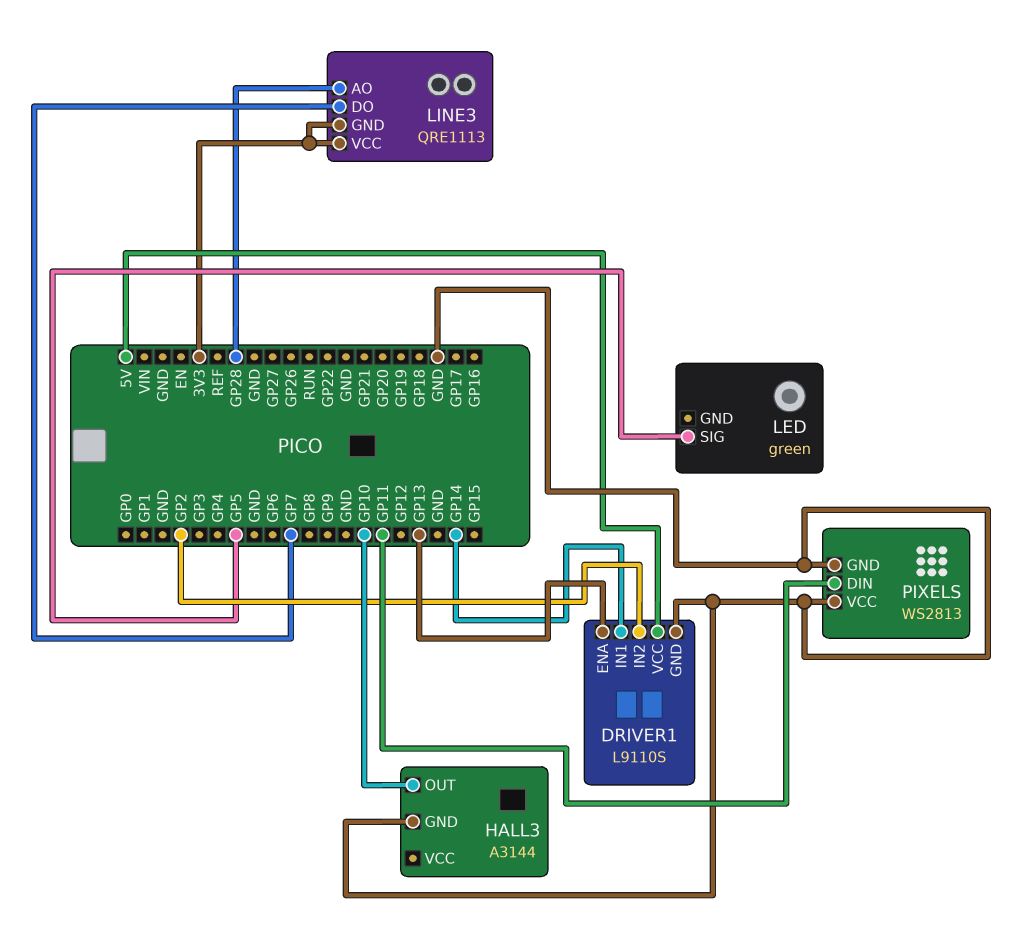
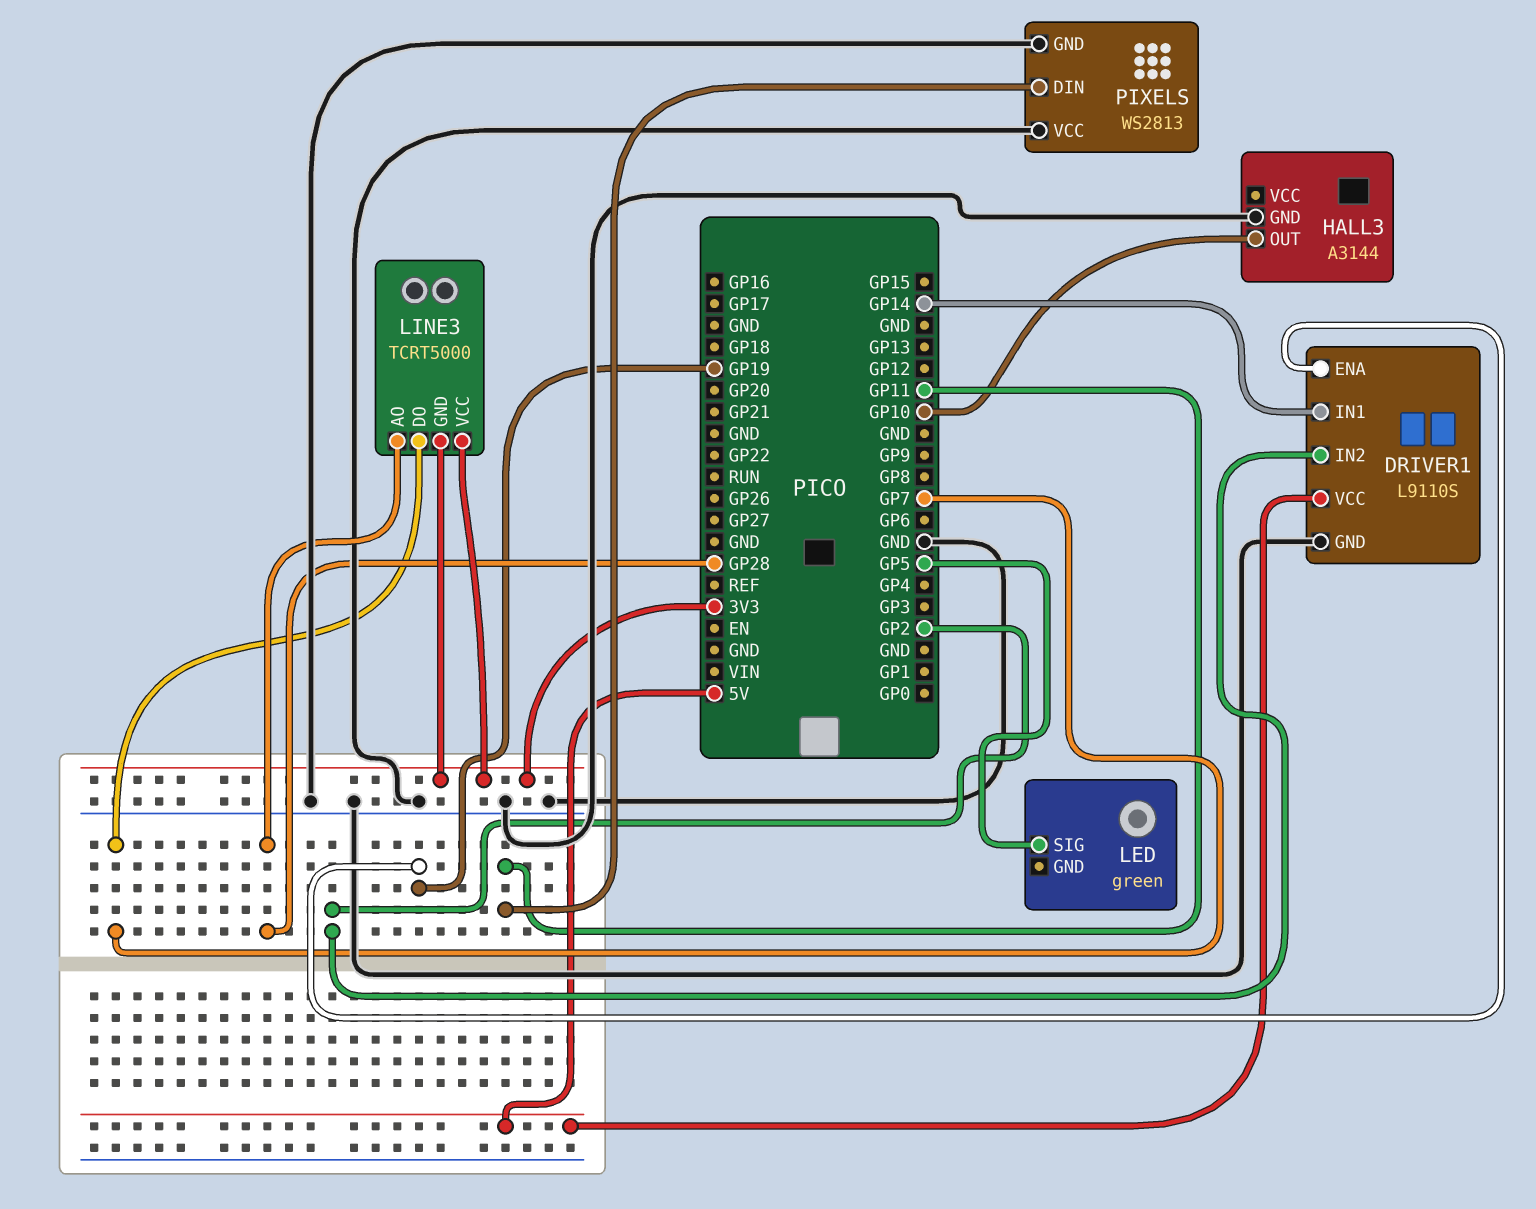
DRIVER1 pin ENA: GP13 -> GP19
LINE3: QRE1113 -> TCRT5000

